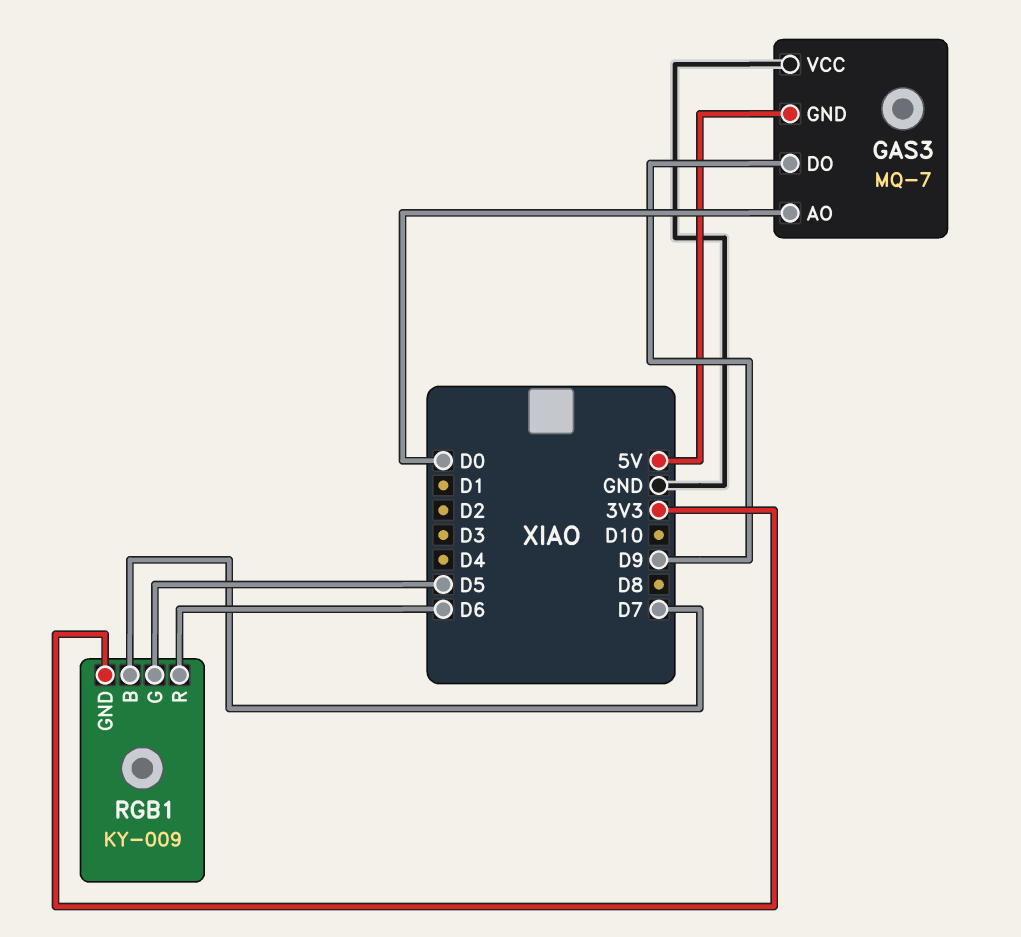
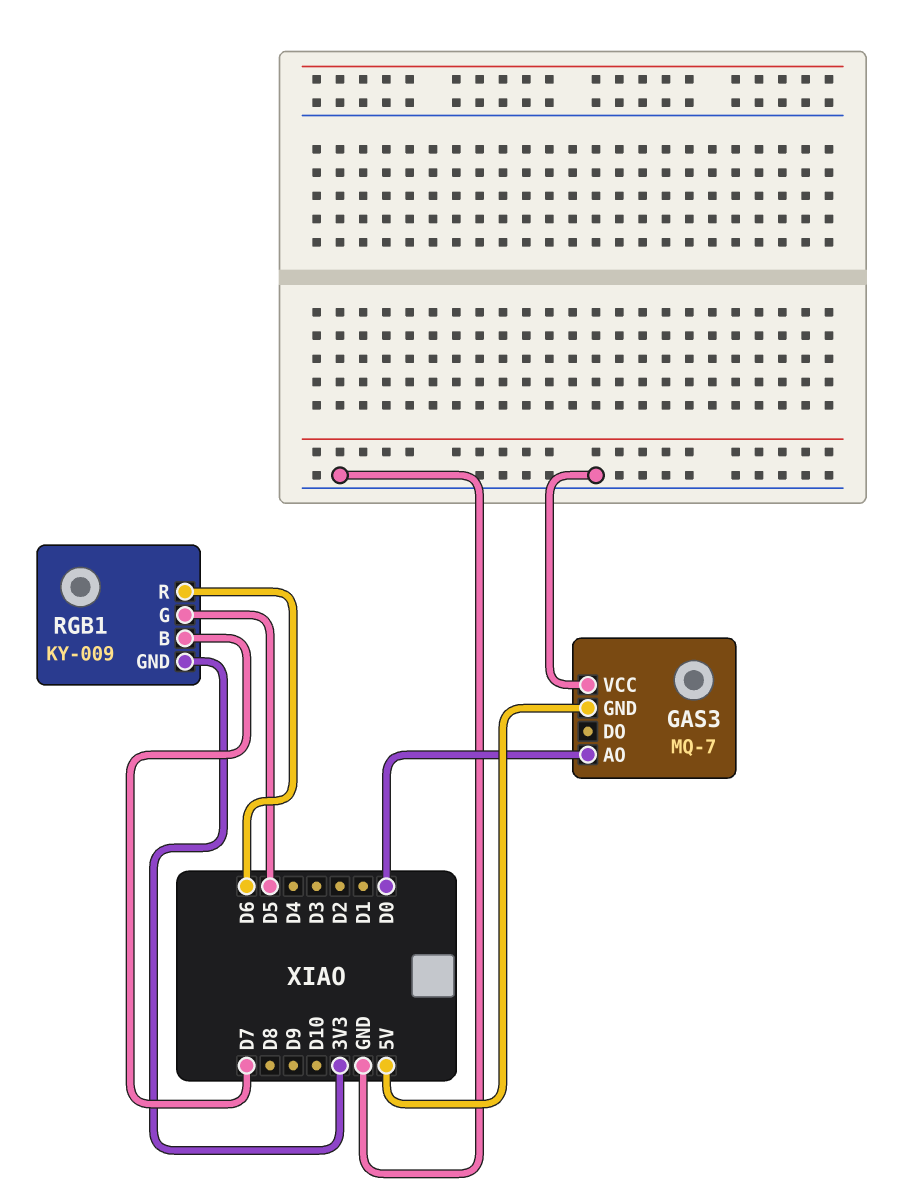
GAS3 pin DO: D9 -> none

